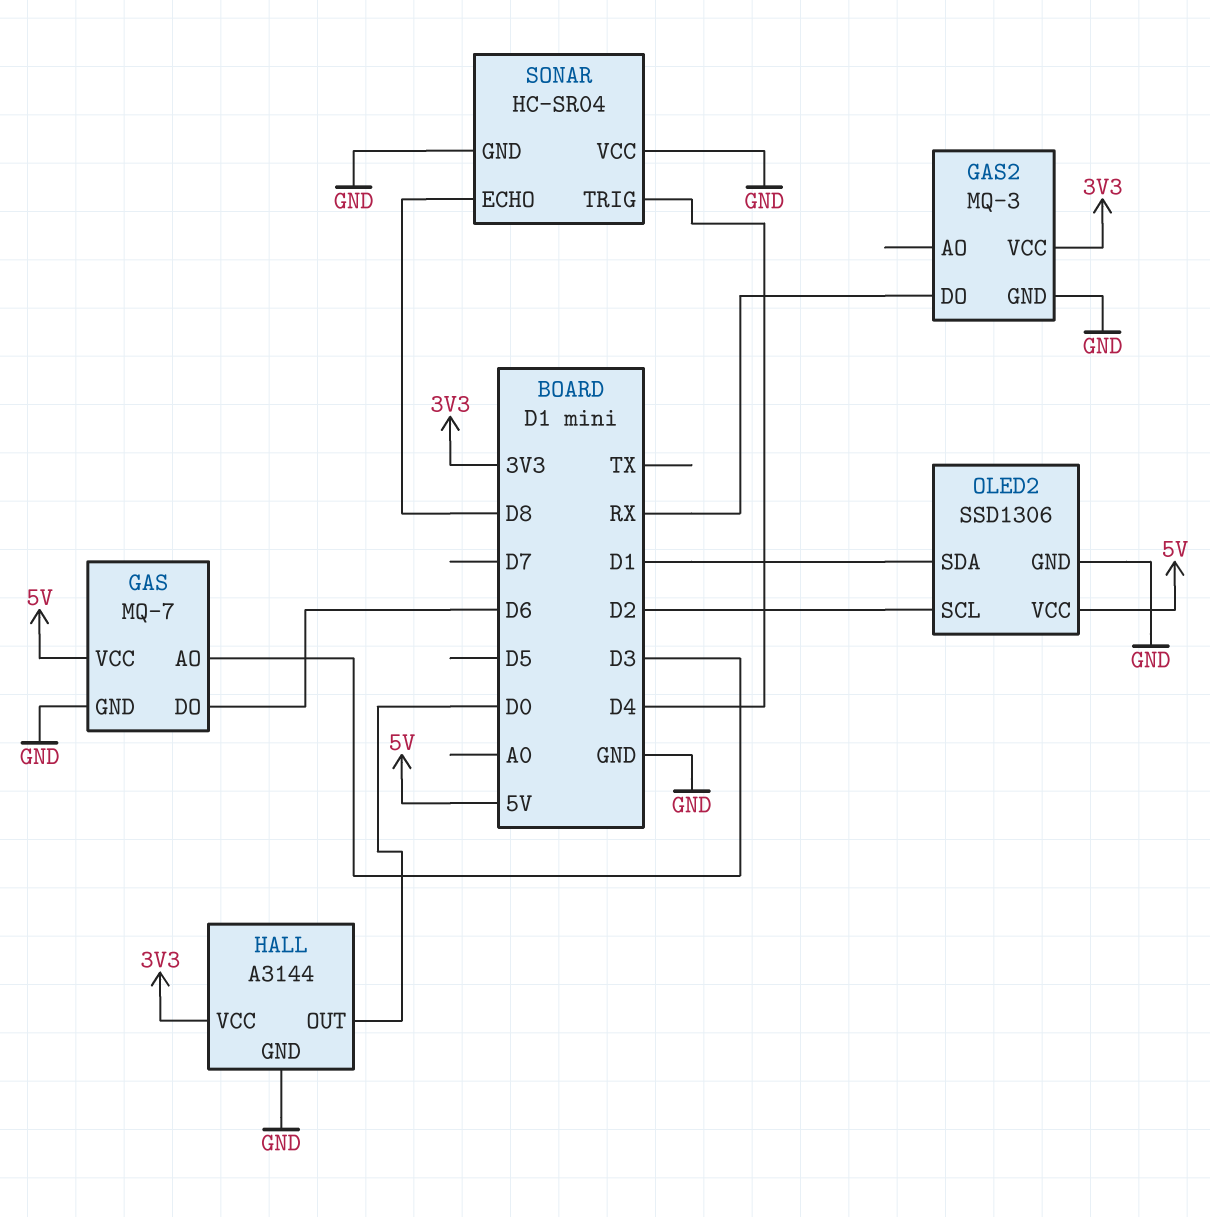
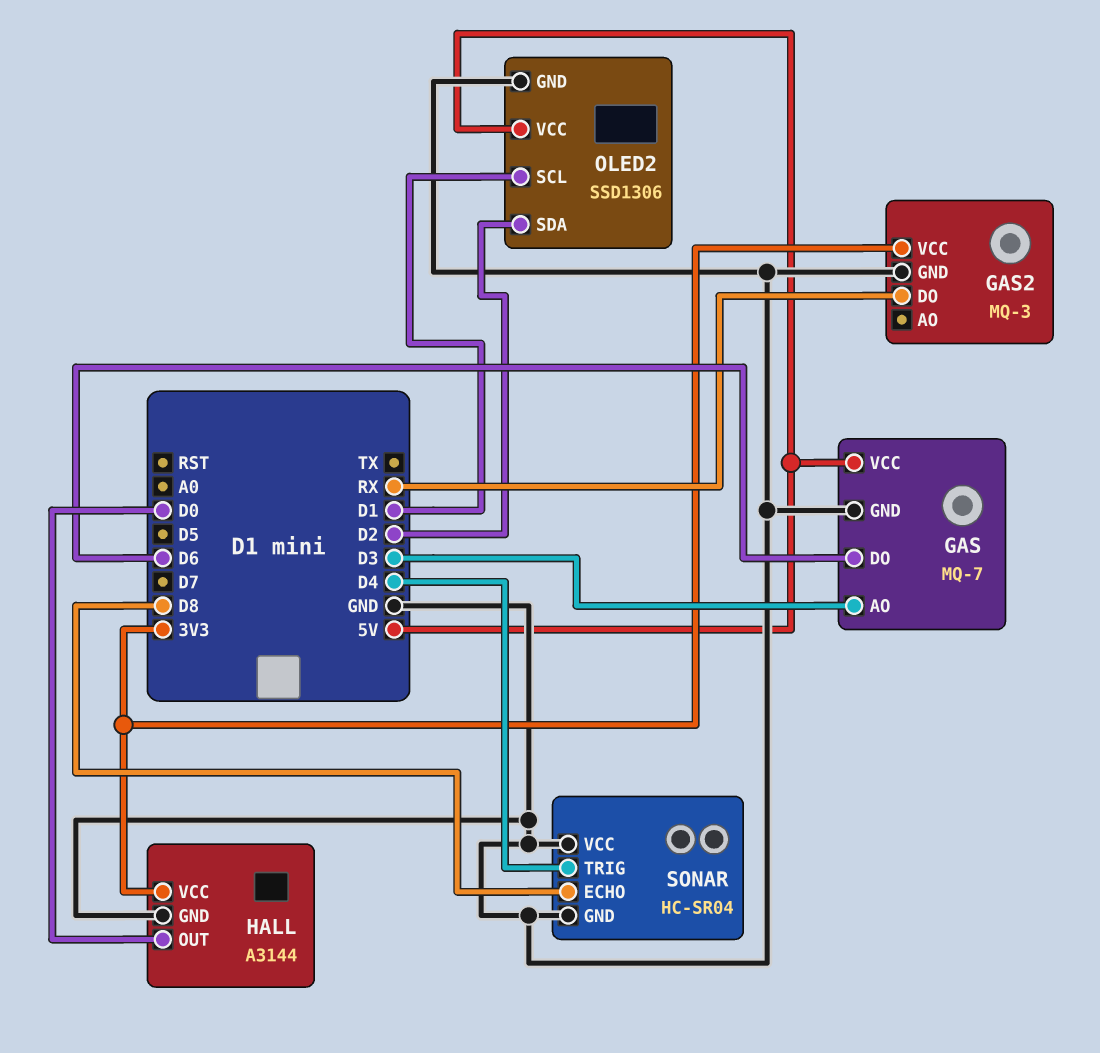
OLED2 pin SCL: D2 -> D1
OLED2 pin SDA: D1 -> D2

